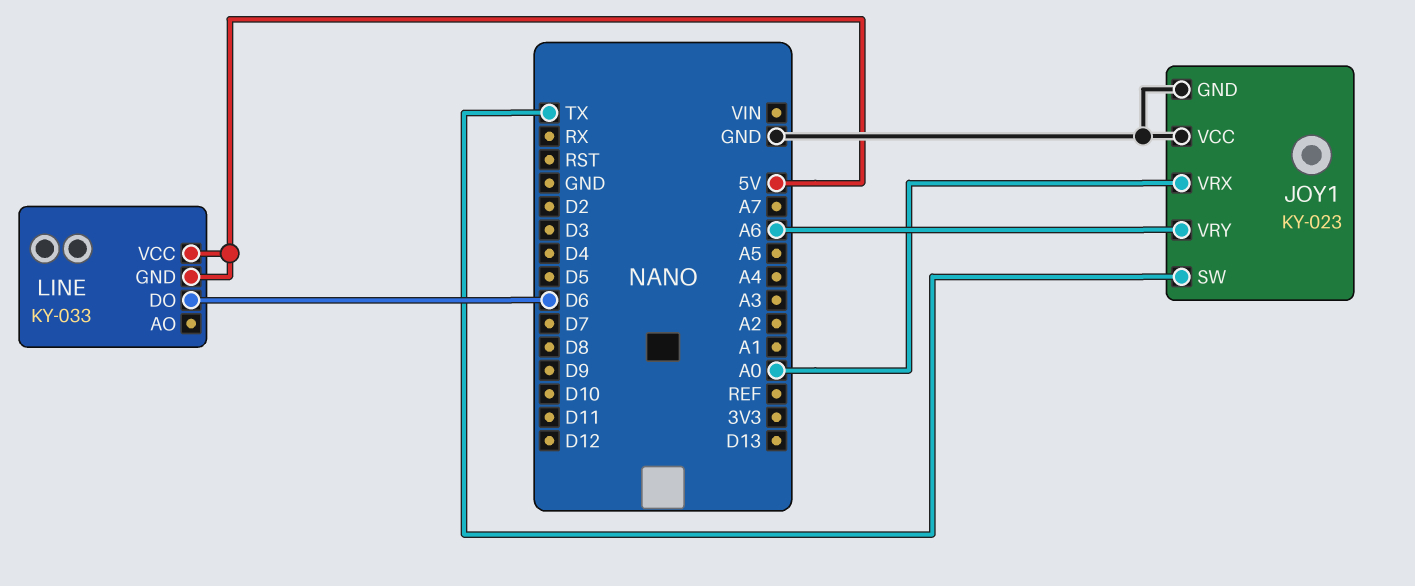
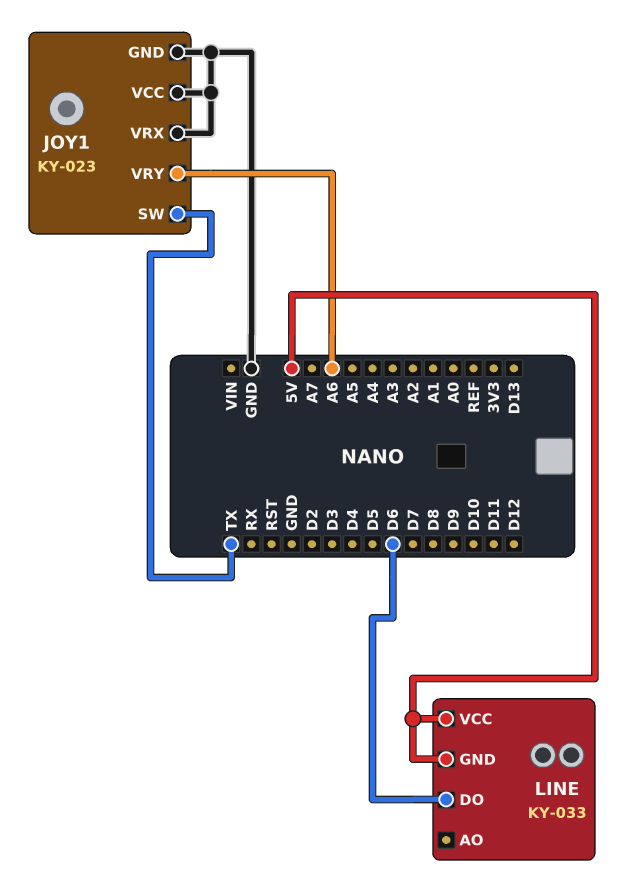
JOY1 pin VRX: A0 -> GND

